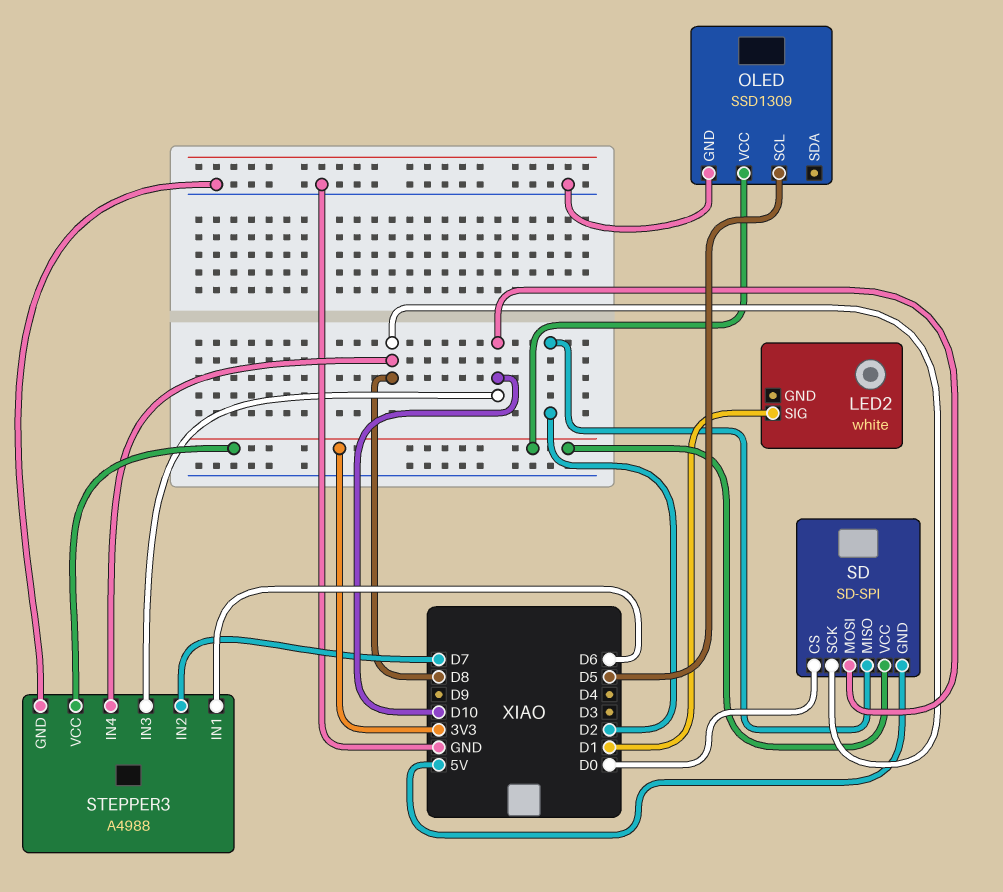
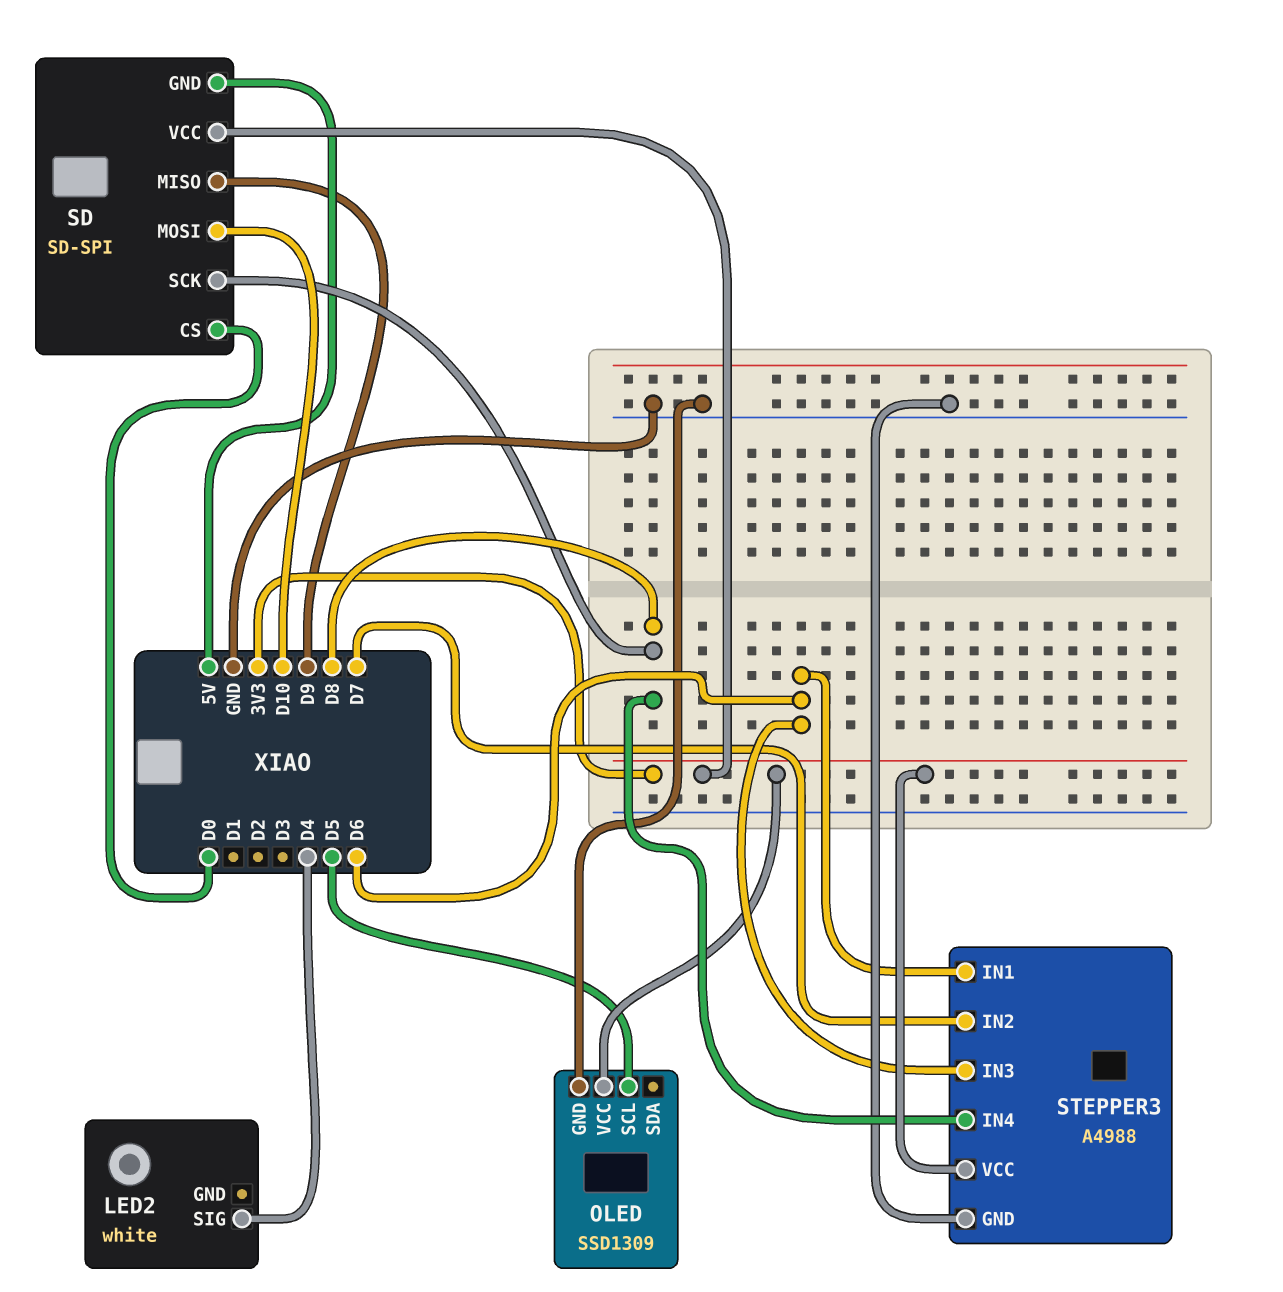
LED2 pin SIG: D1 -> D4
SD pin MISO: D2 -> D9
STEPPER3 pin IN3: D10 -> D6

